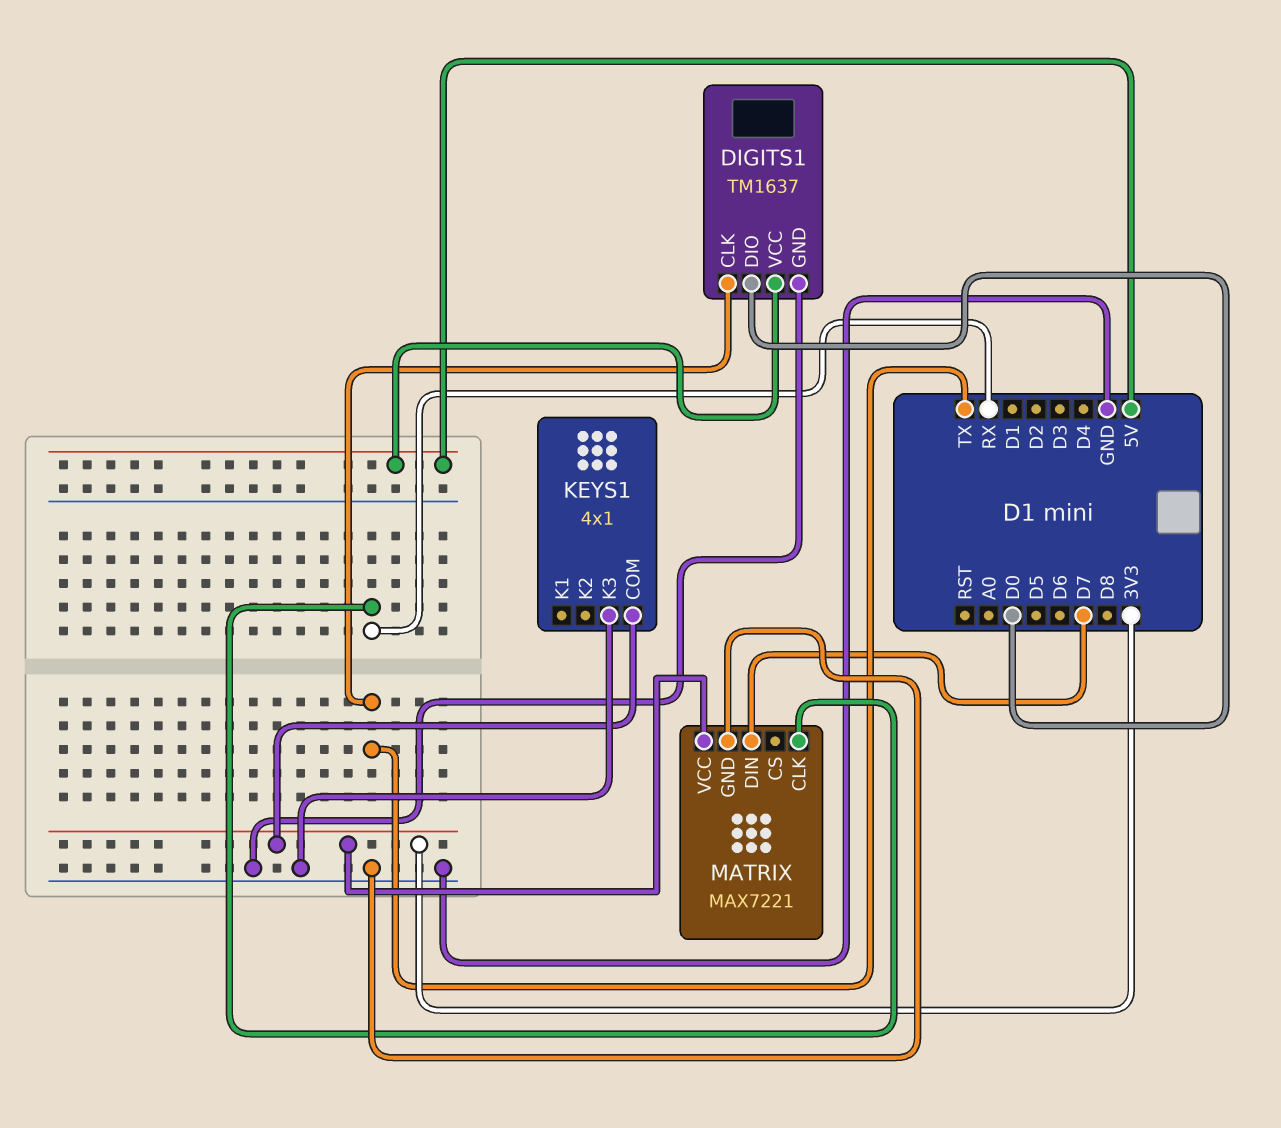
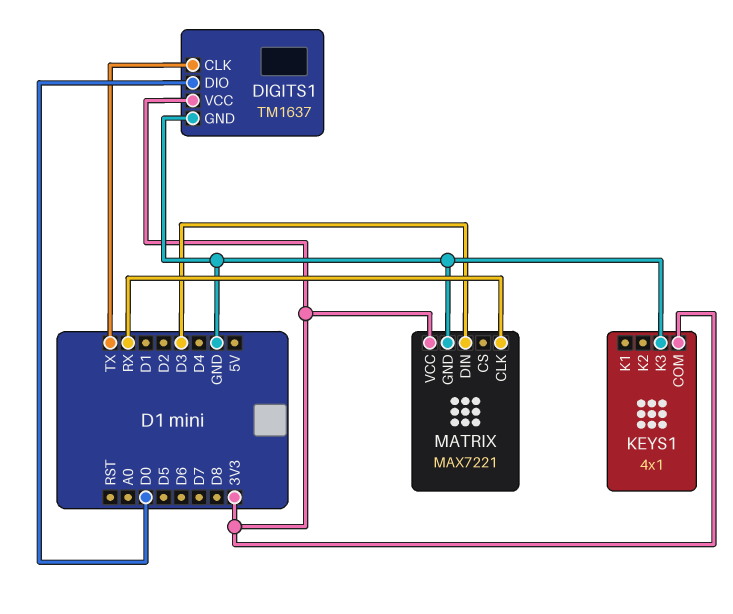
DIGITS1 pin VCC: 5V -> 3V3
MATRIX pin DIN: D7 -> D3

